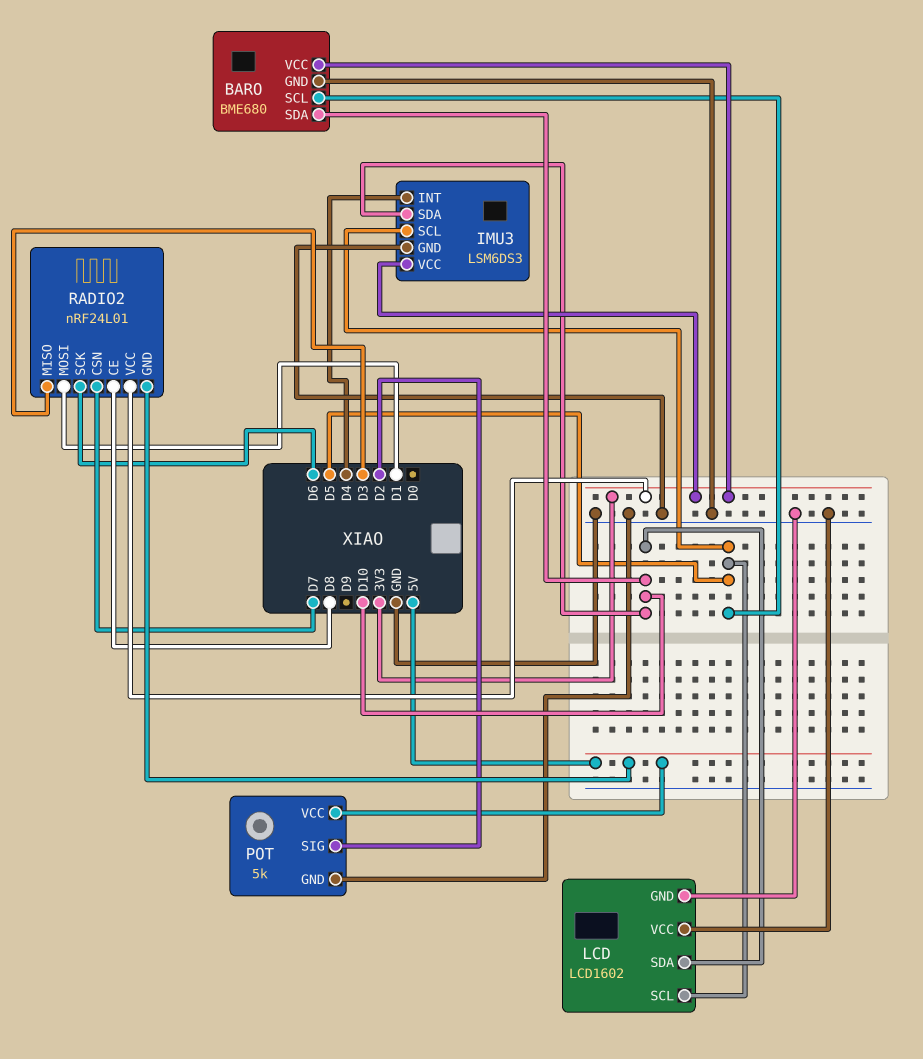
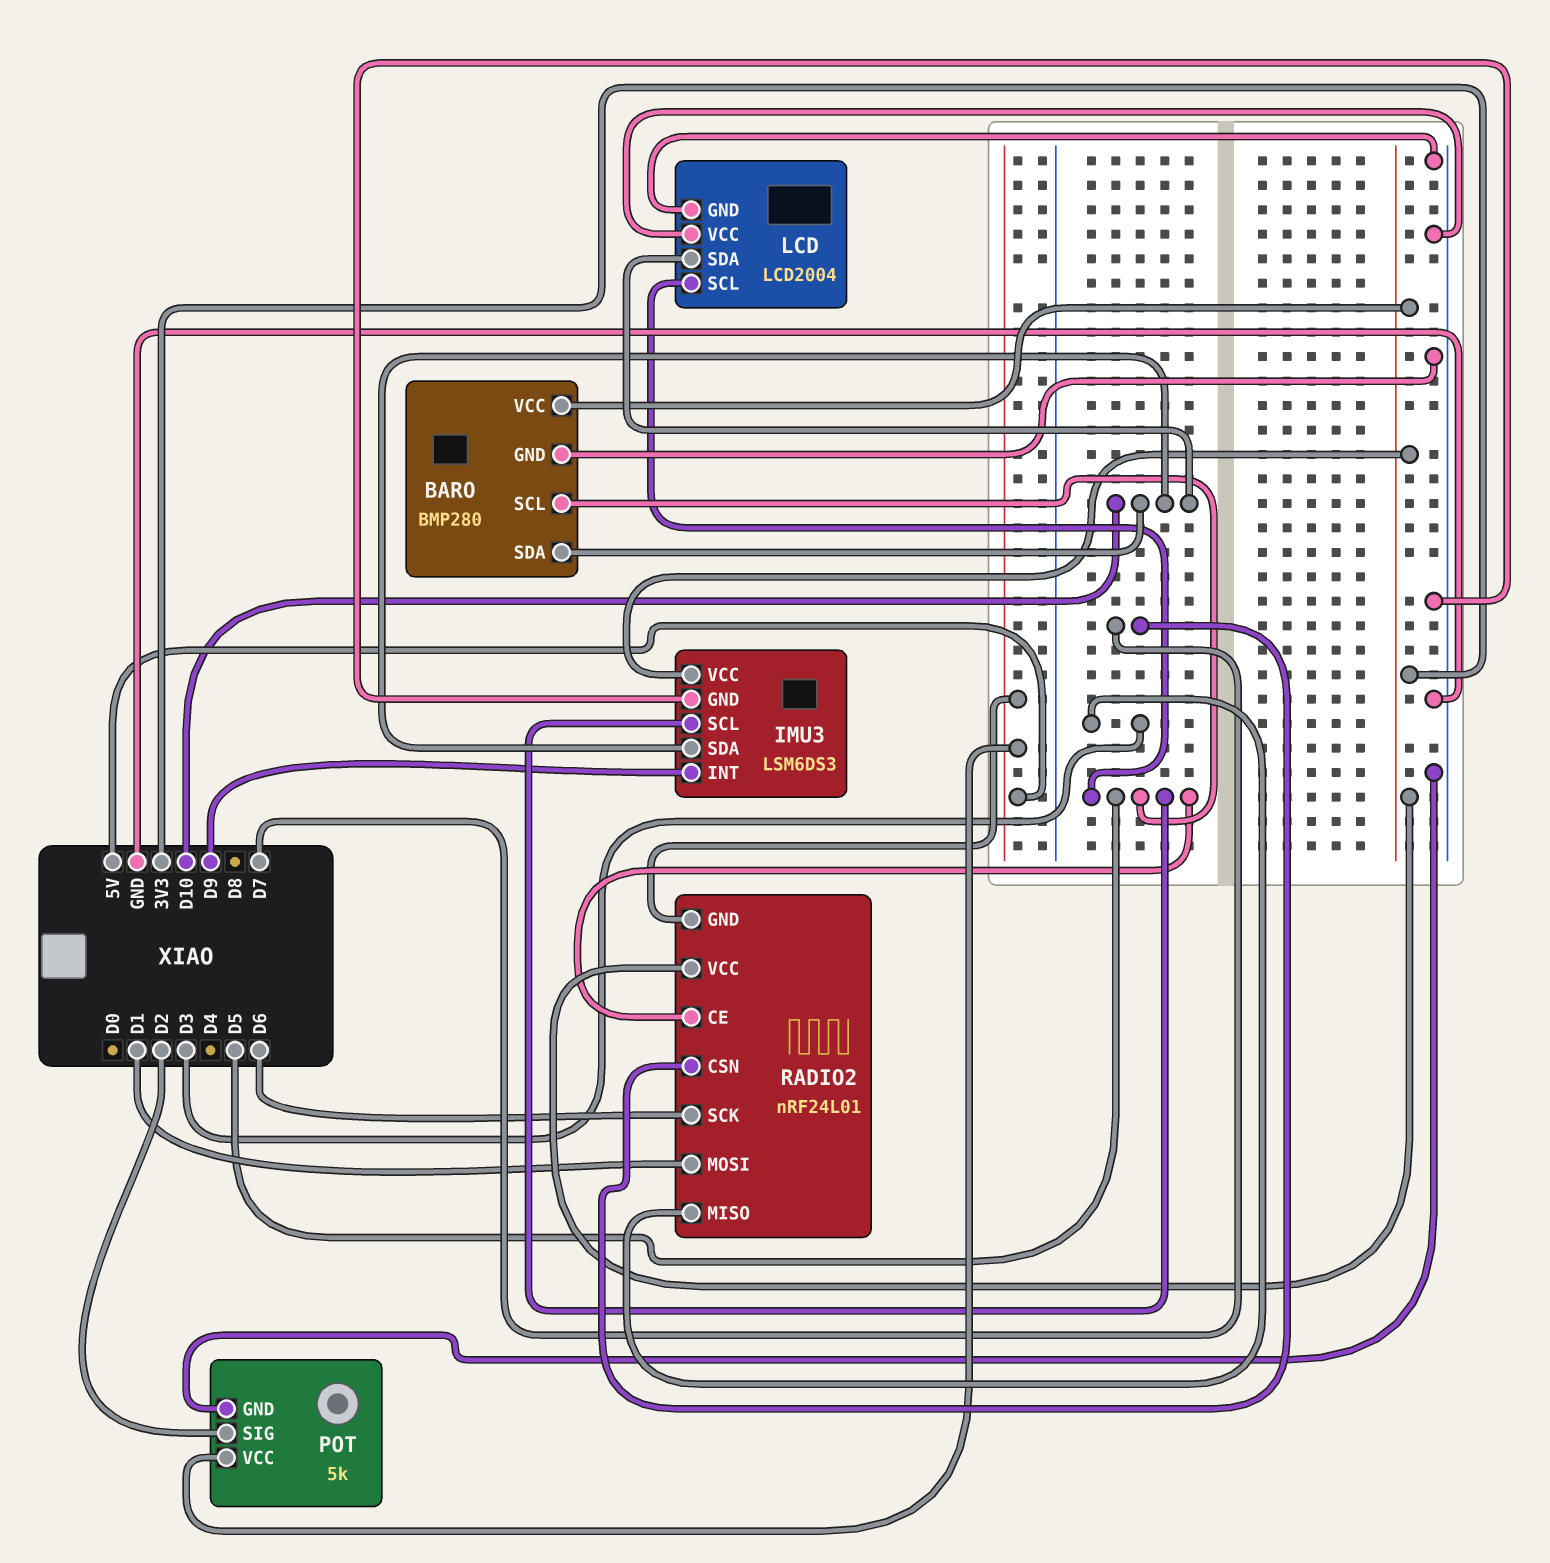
BARO: BME680 -> BMP280
IMU3 pin INT: D4 -> D9
LCD: LCD1602 -> LCD2004
RADIO2 pin CE: D8 -> D5

